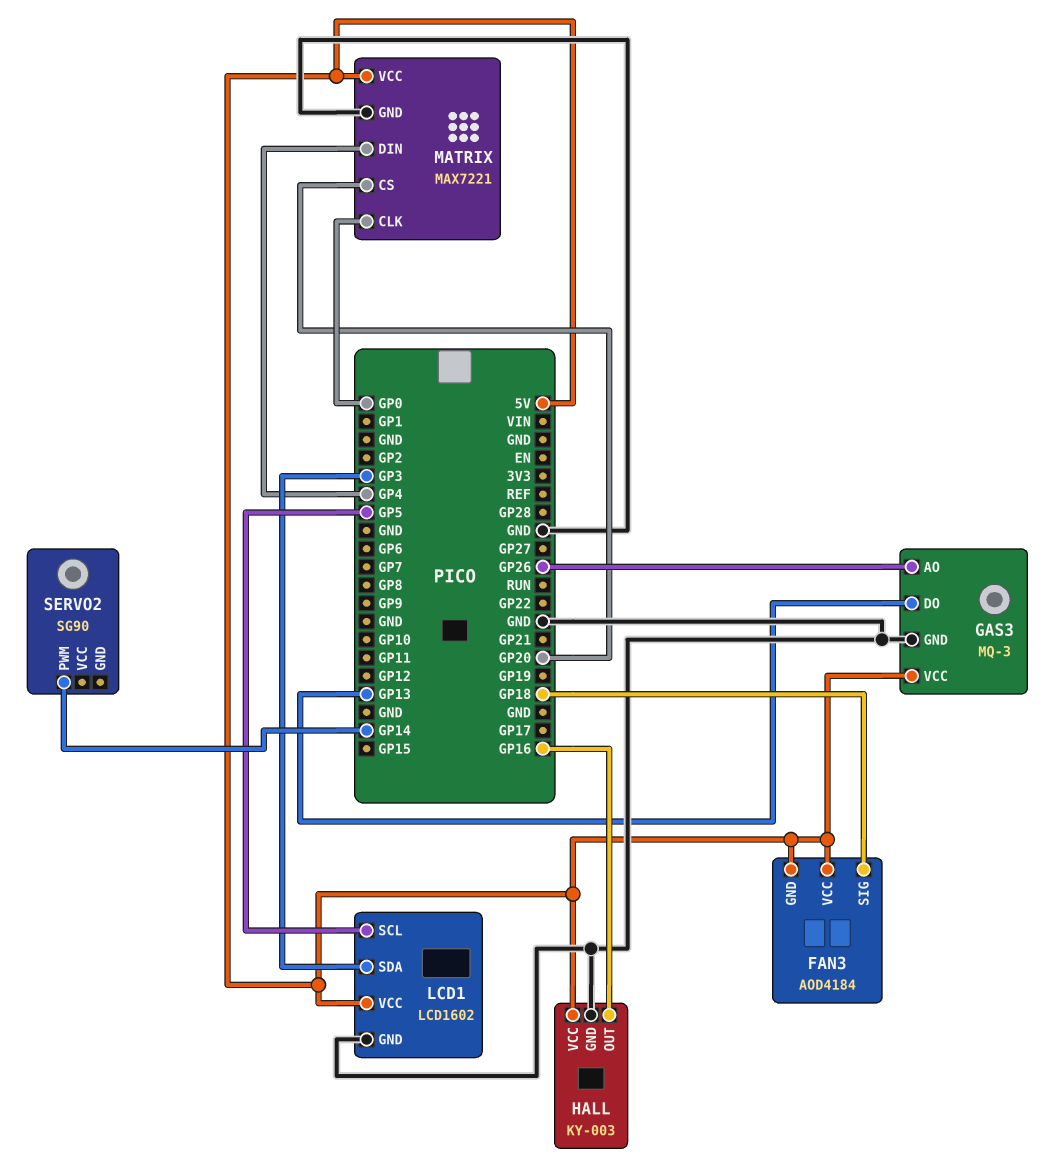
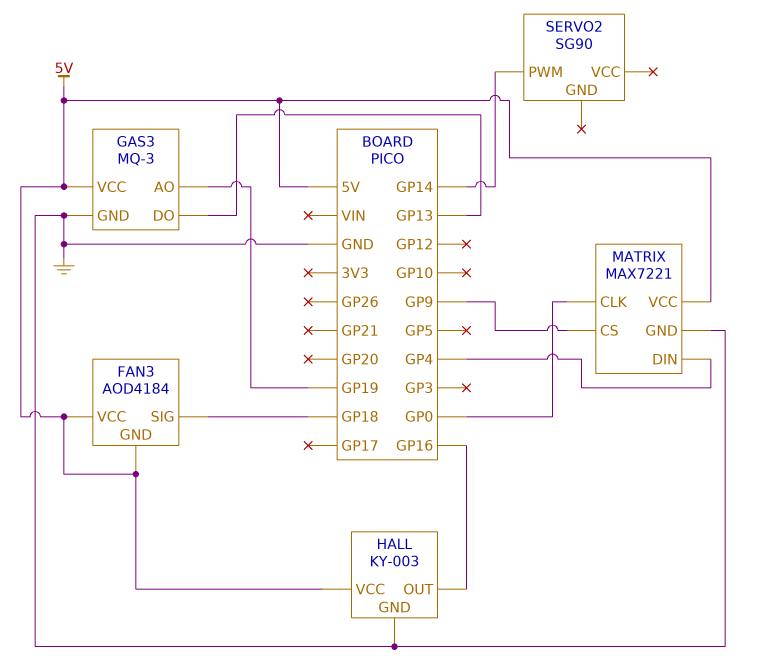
GAS3 pin AO: GP26 -> GP19
LCD1: LCD1602 -> none
LCD1 pin GND: GND -> none
LCD1 pin SCL: GP5 -> none
LCD1 pin SDA: GP3 -> none
LCD1 pin VCC: 5V -> none
MATRIX pin CS: GP20 -> GP9

